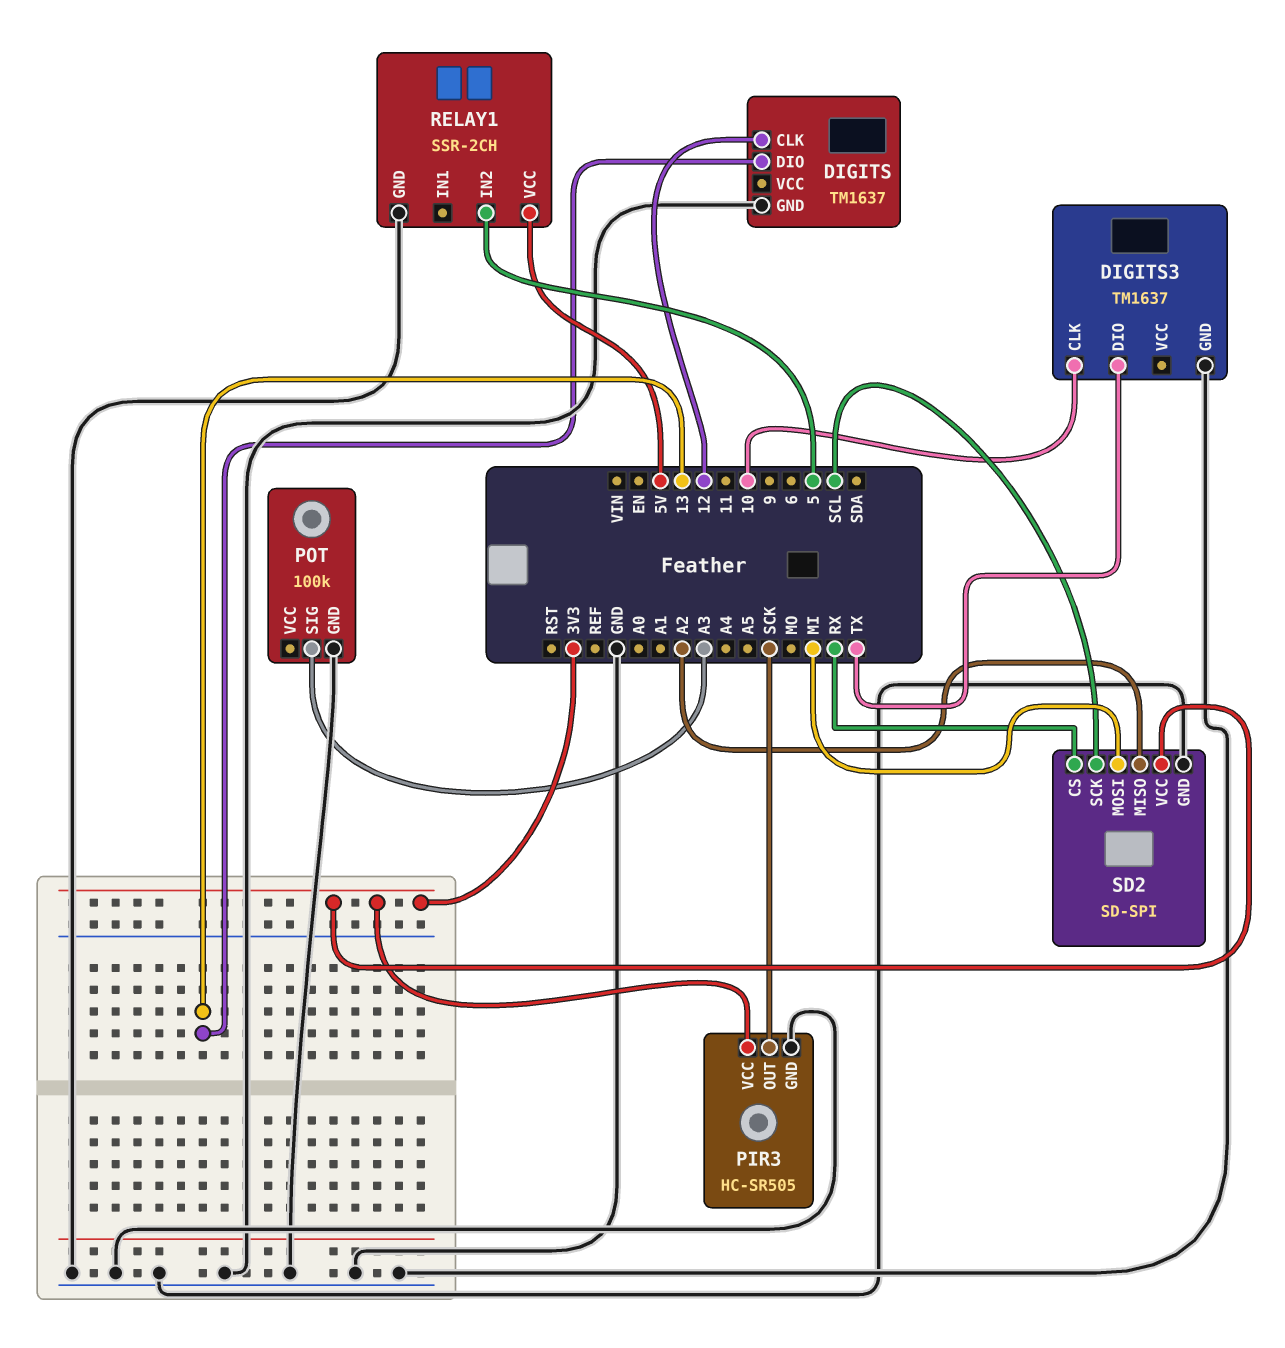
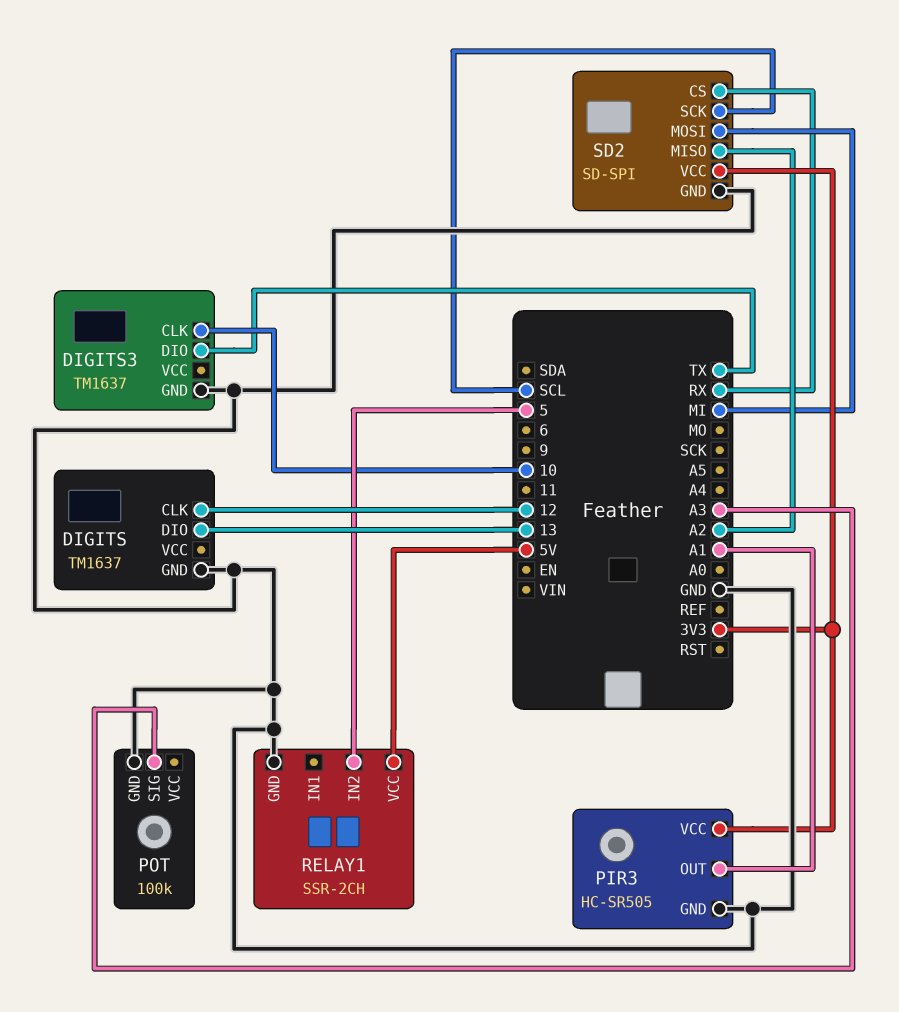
PIR3 pin OUT: SCK -> A1

